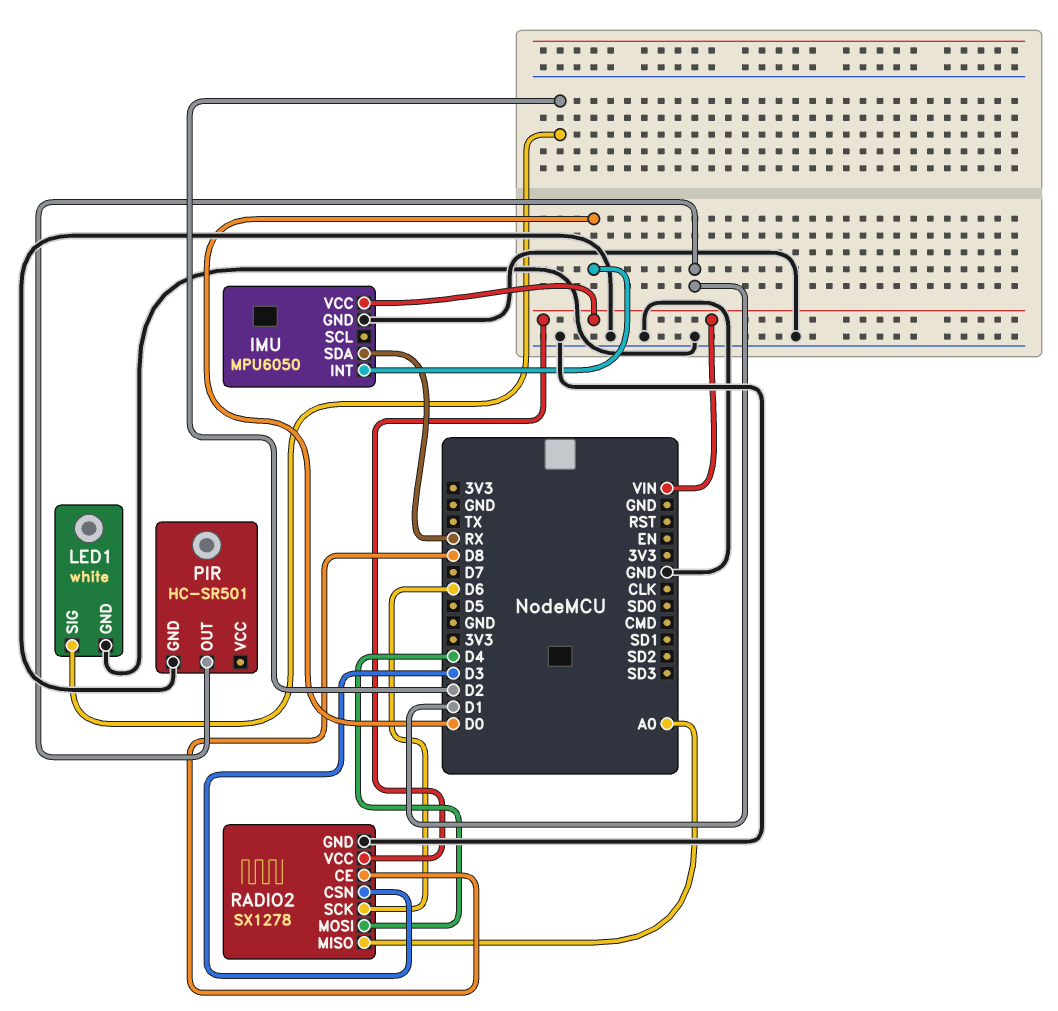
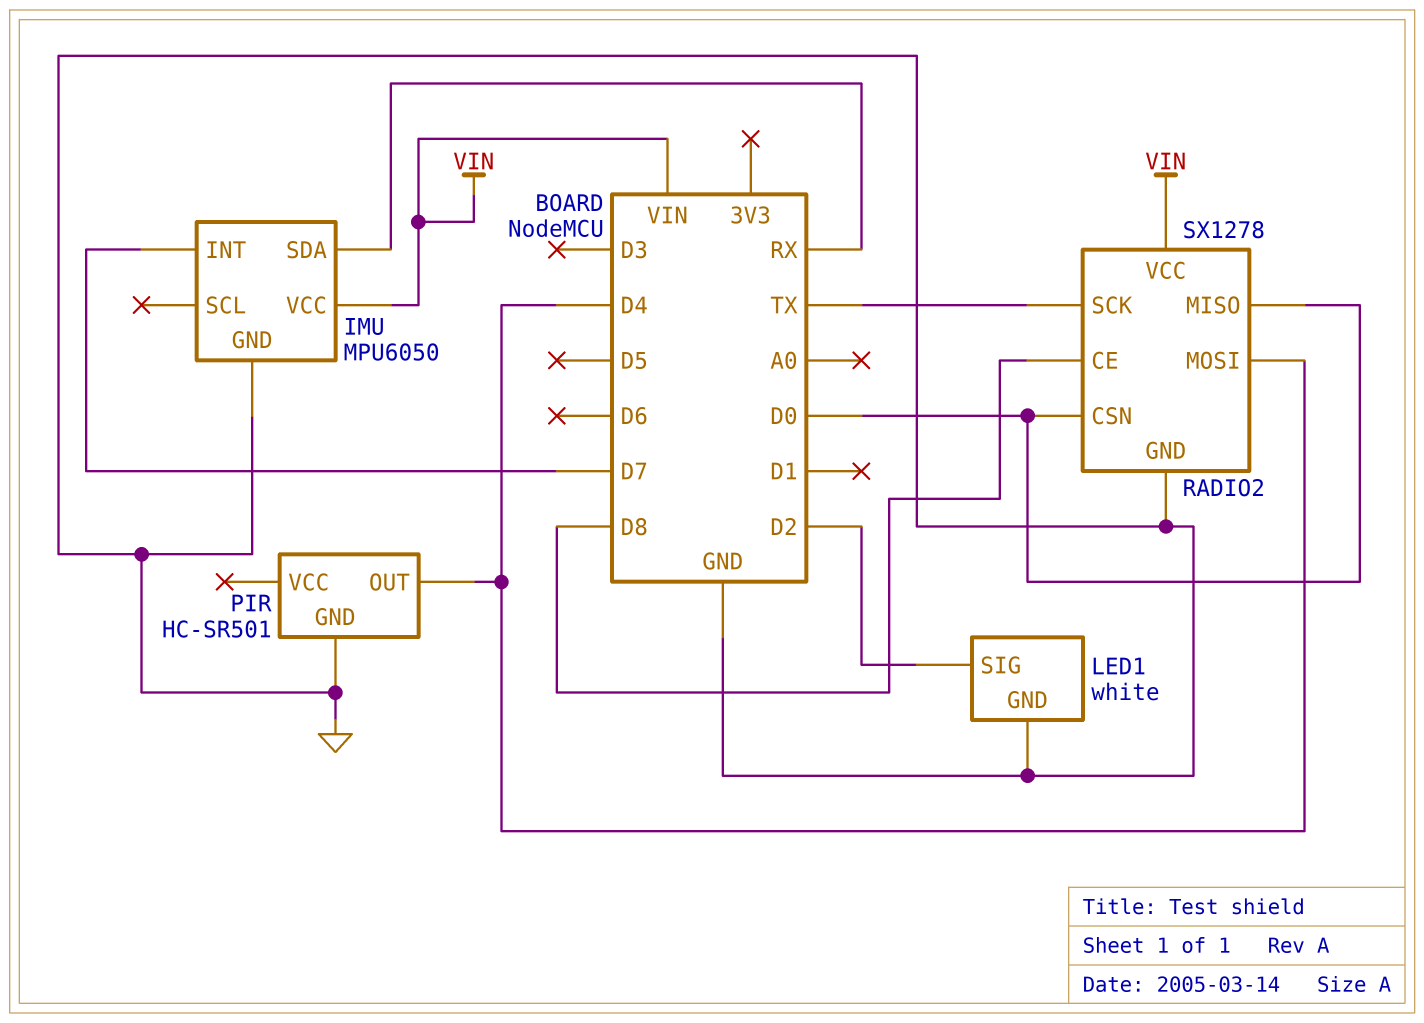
IMU pin INT: D0 -> D7
PIR pin OUT: D1 -> D4
RADIO2 pin CSN: D3 -> D0
RADIO2 pin MISO: A0 -> D0
RADIO2 pin SCK: D6 -> TX

